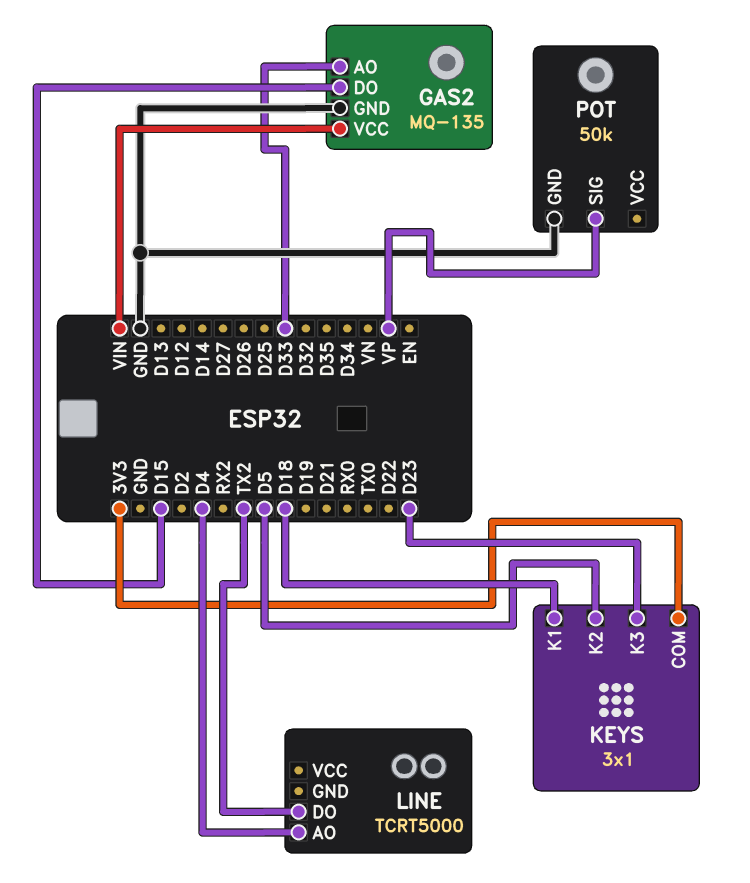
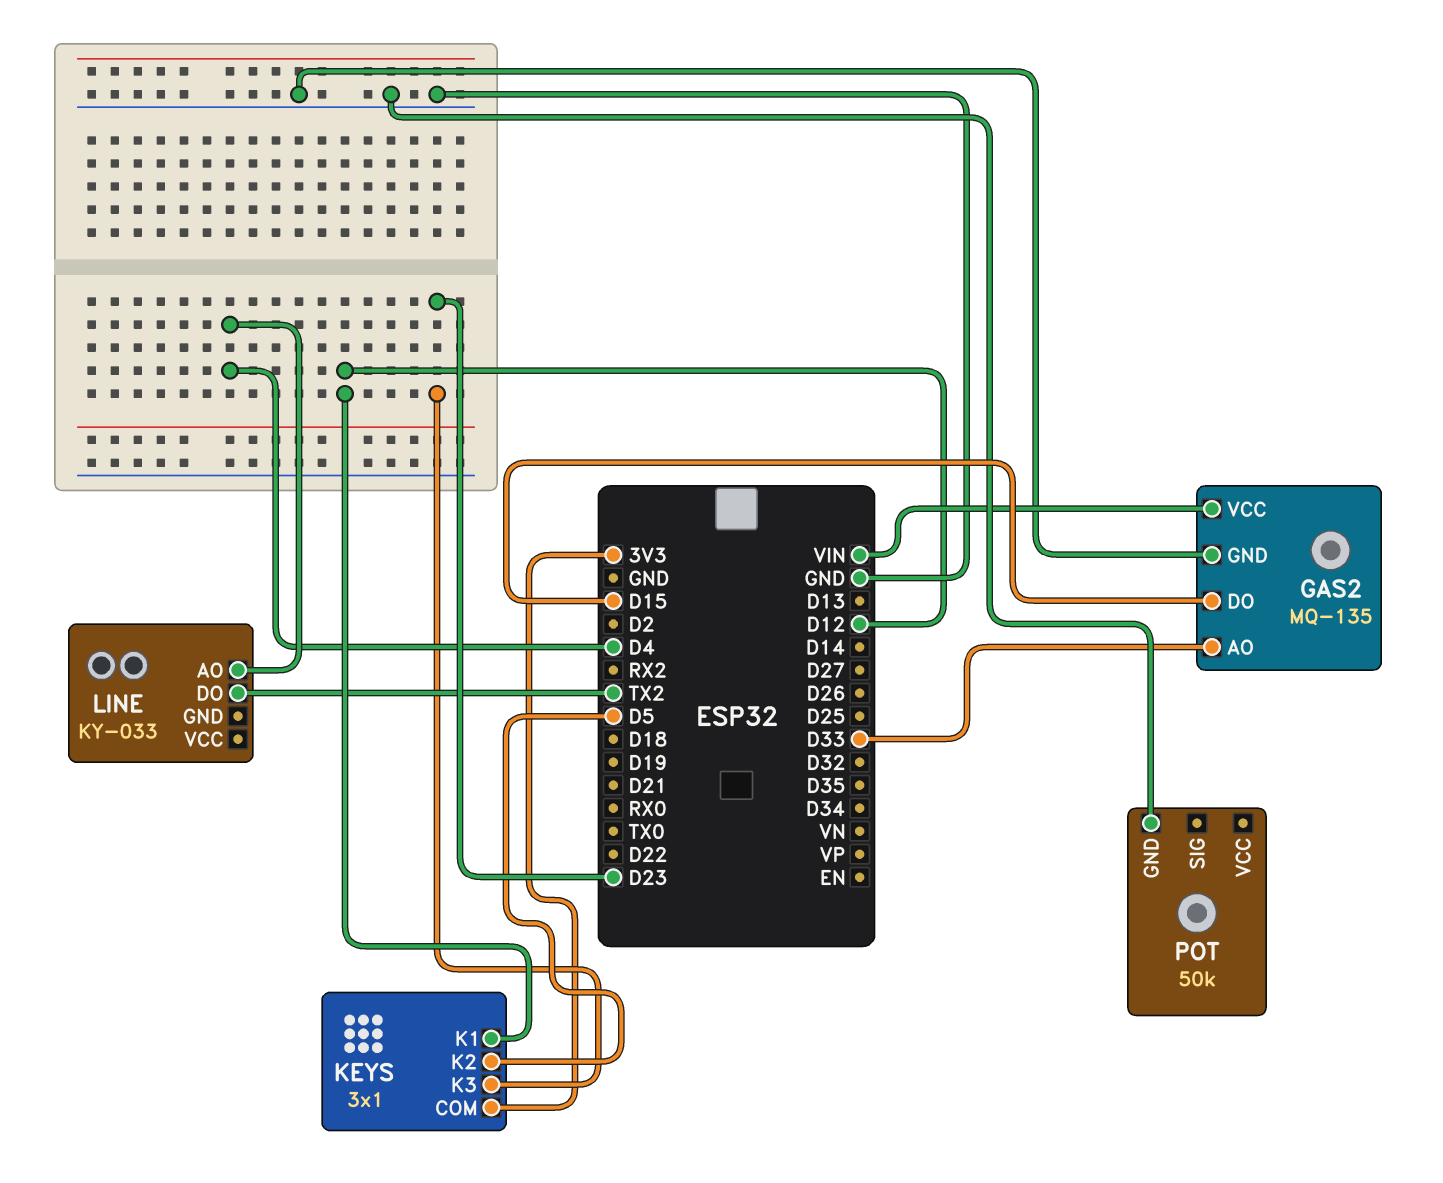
KEYS pin K1: D18 -> D12
LINE: TCRT5000 -> KY-033
POT pin SIG: VP -> none

